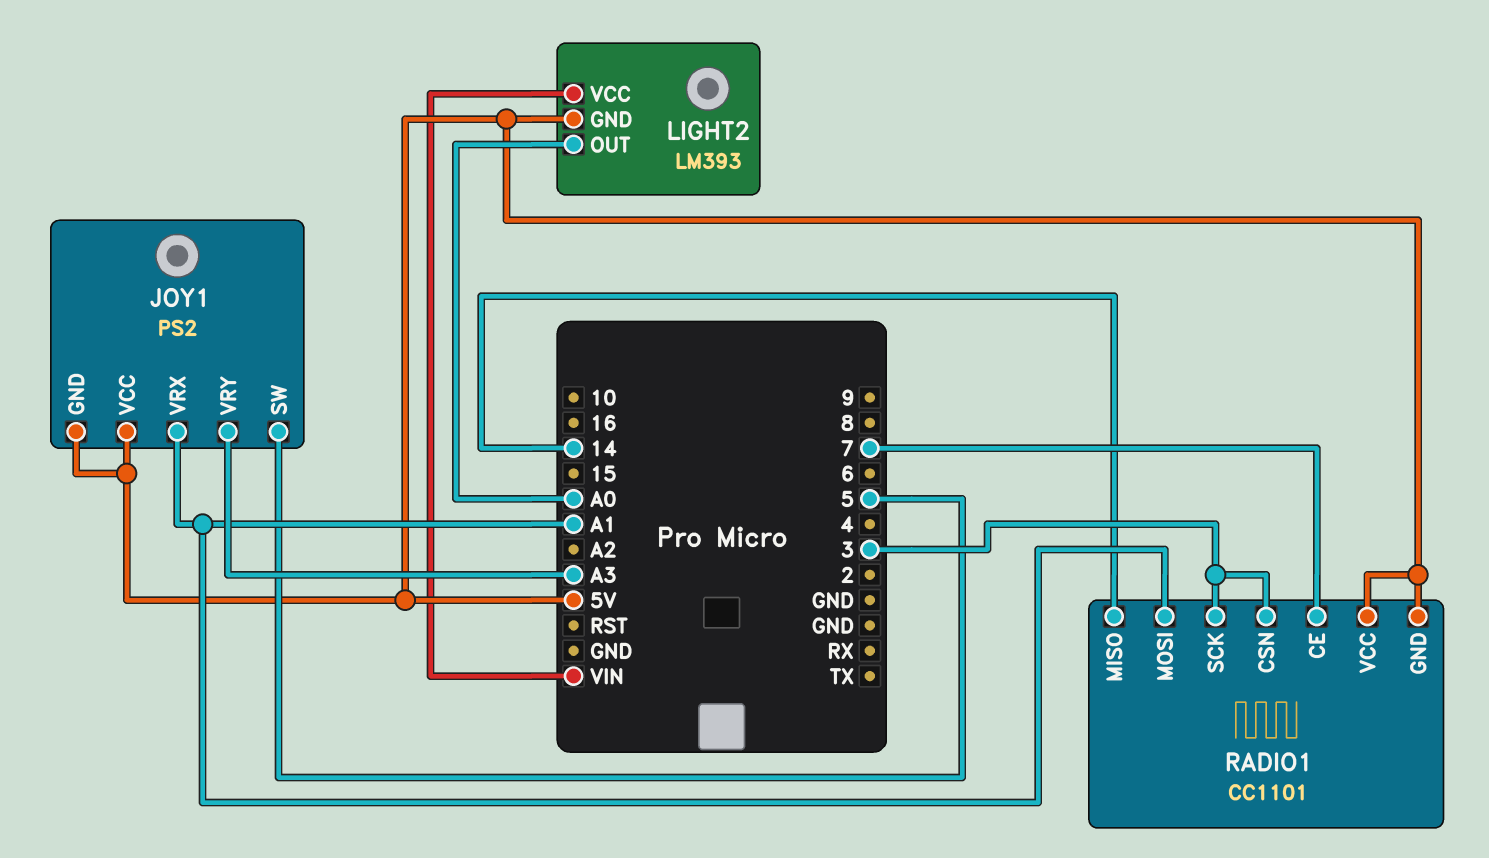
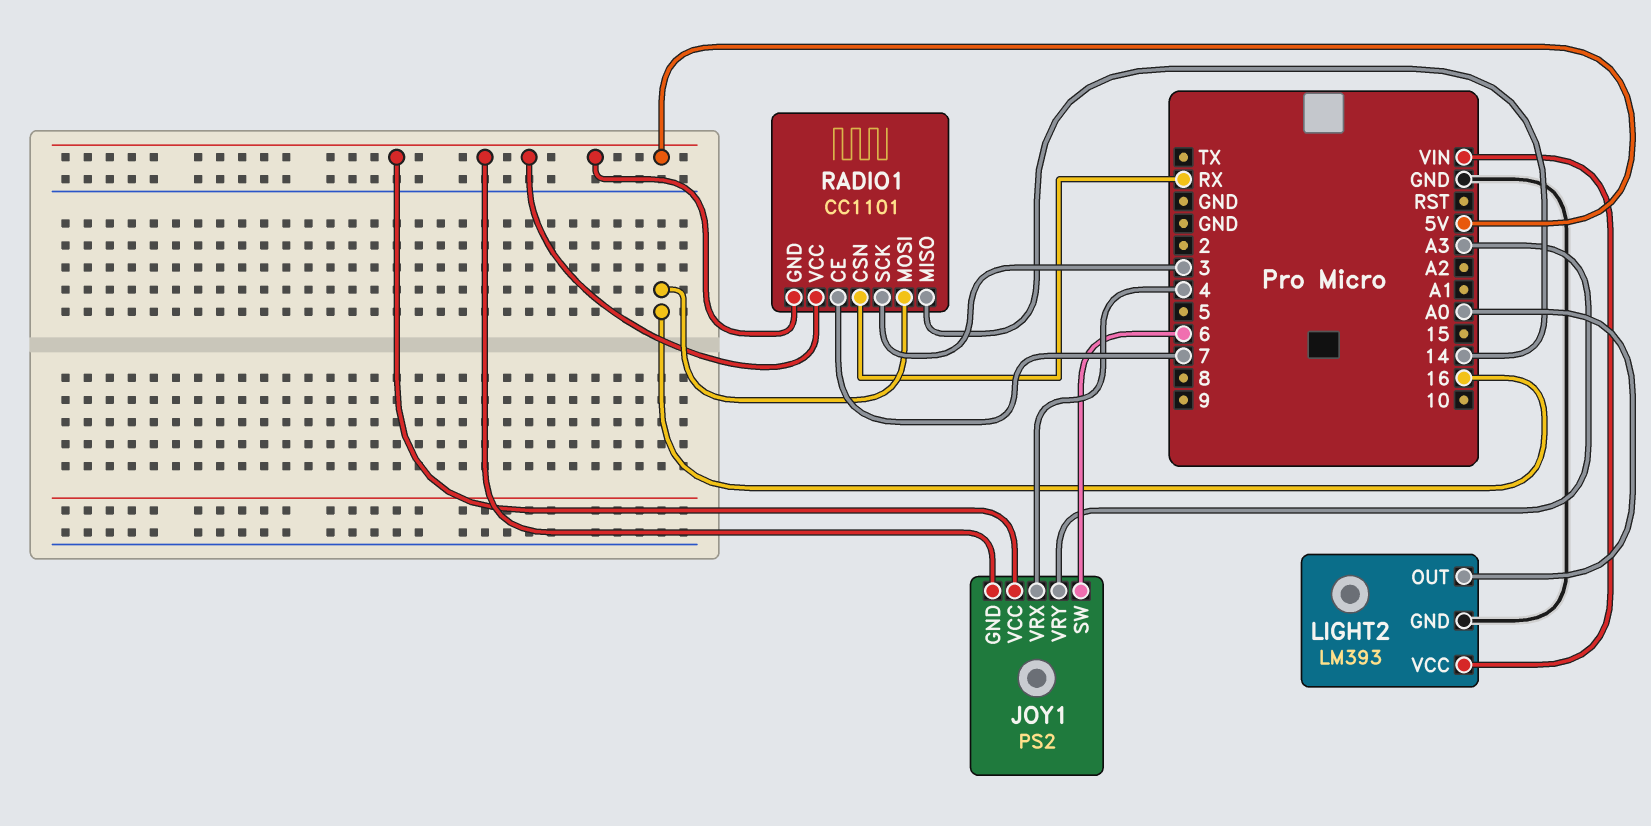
JOY1 pin SW: 5 -> 6
JOY1 pin VRX: A1 -> 4
LIGHT2 pin GND: 5V -> GND
RADIO1 pin CSN: 3 -> RX
RADIO1 pin MOSI: A1 -> 16

